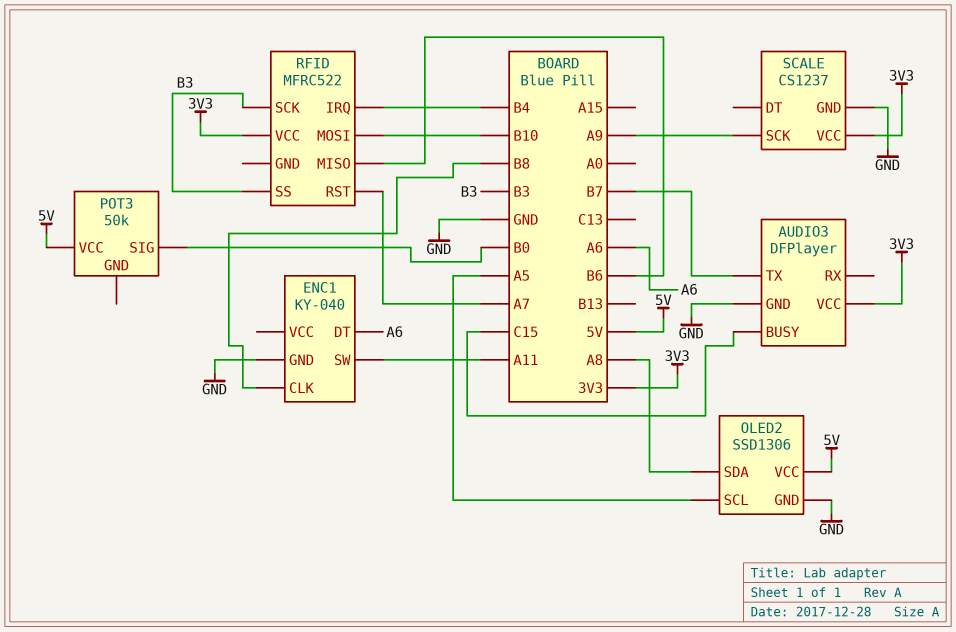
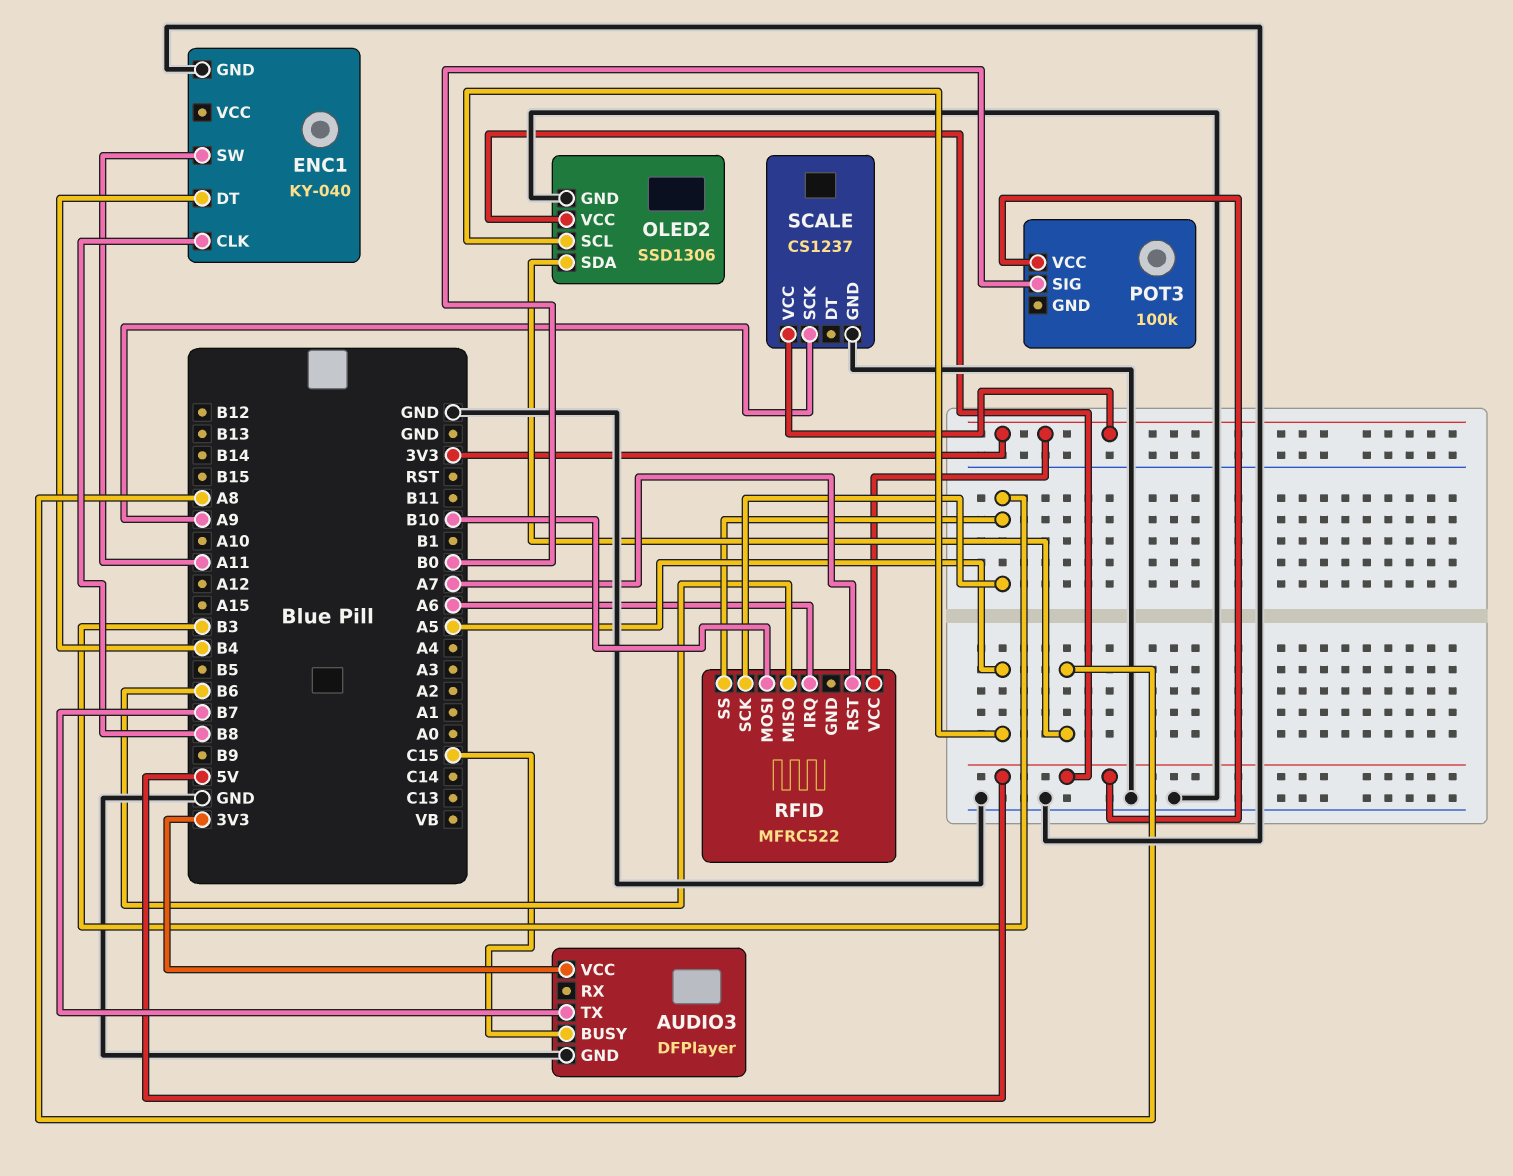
ENC1 pin DT: A6 -> B4
POT3: 50k -> 100k
RFID pin IRQ: B4 -> A6

